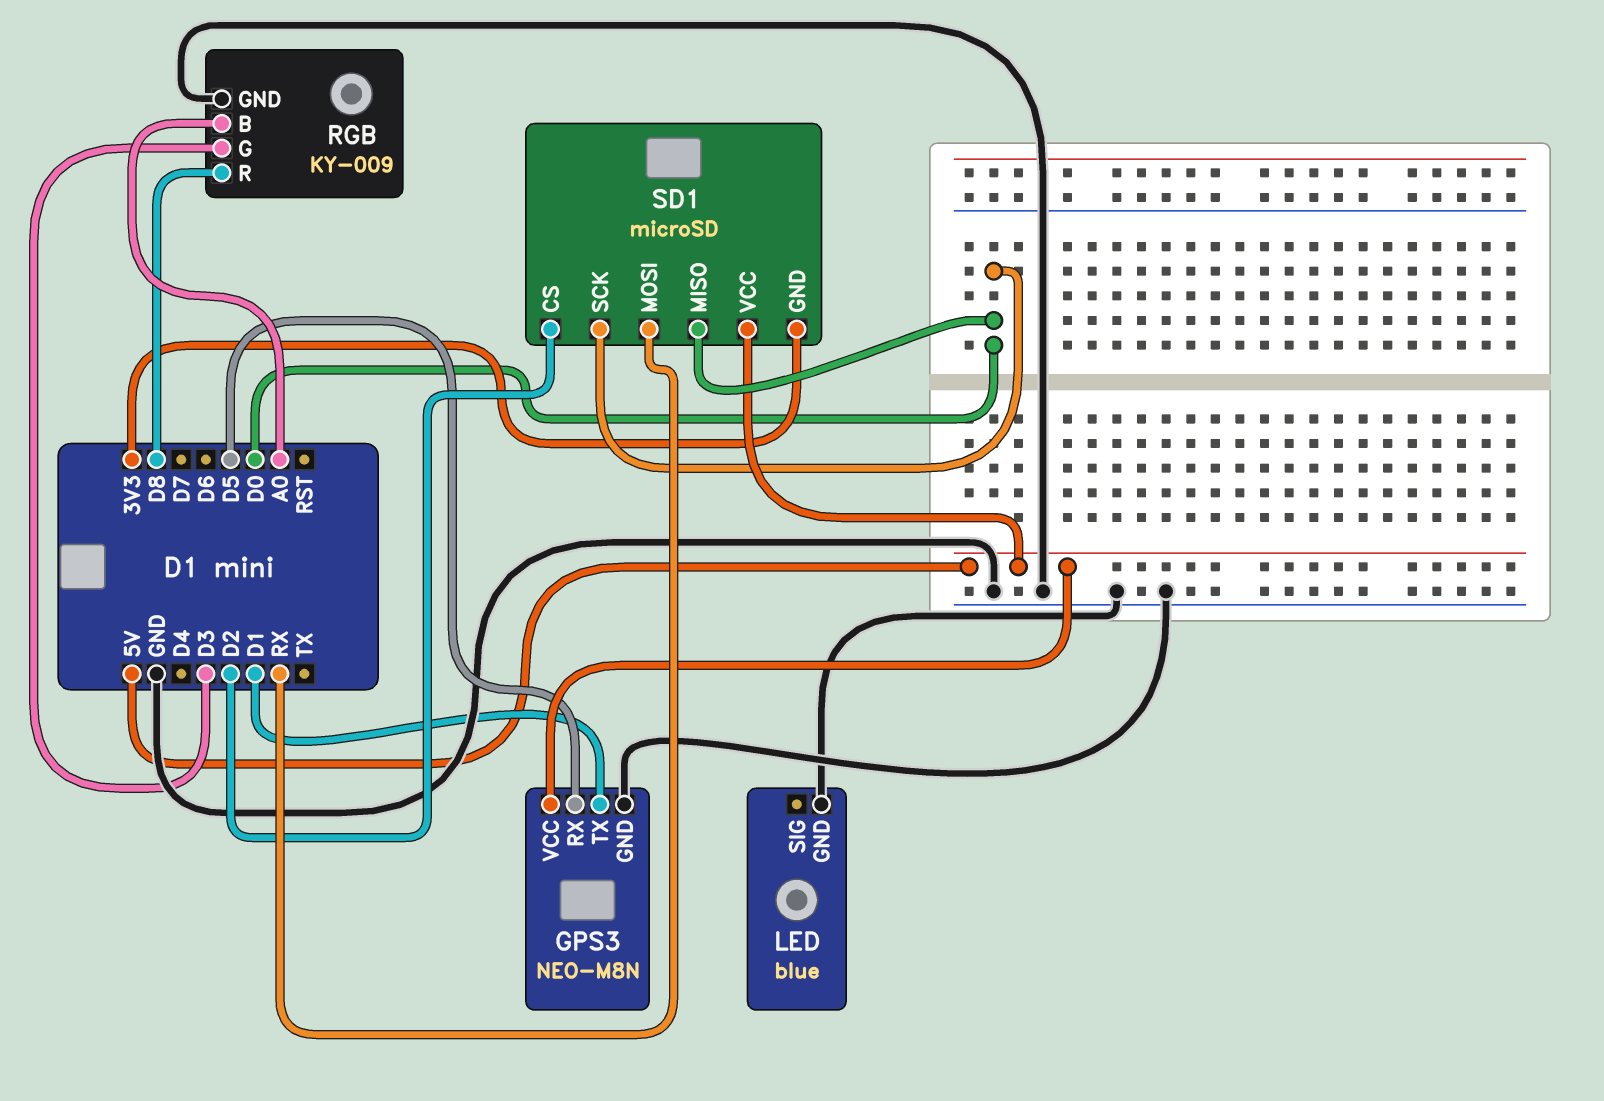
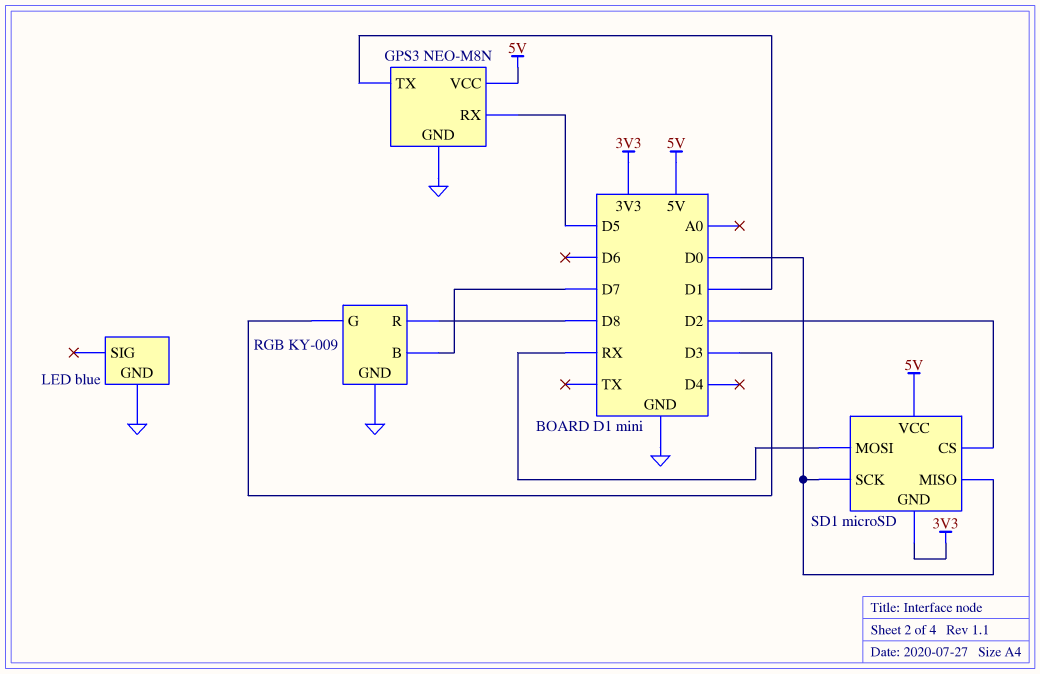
RGB pin B: A0 -> D7

